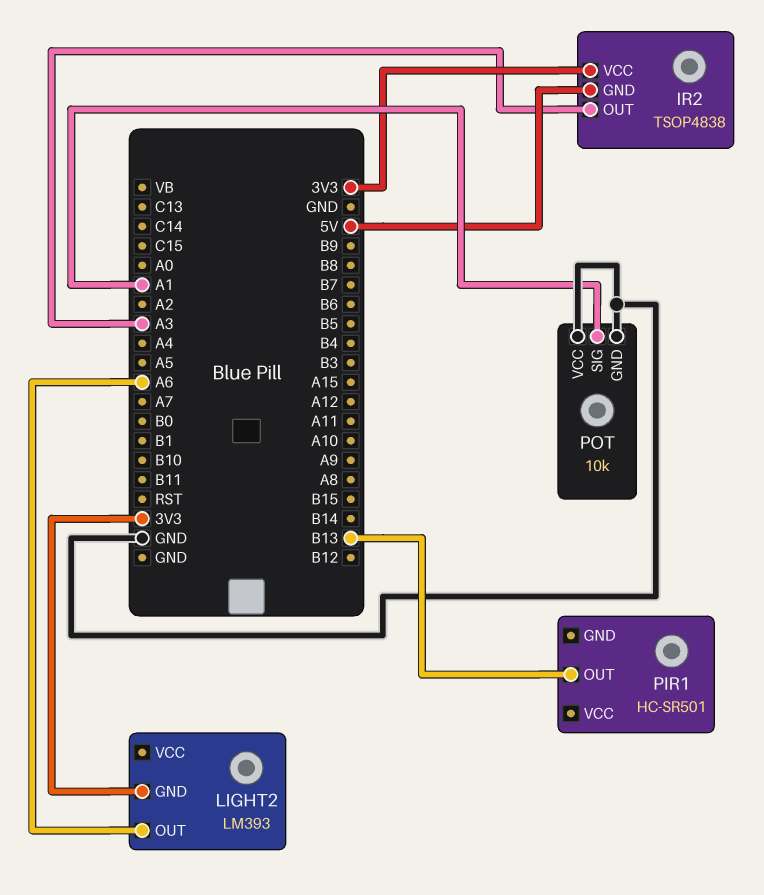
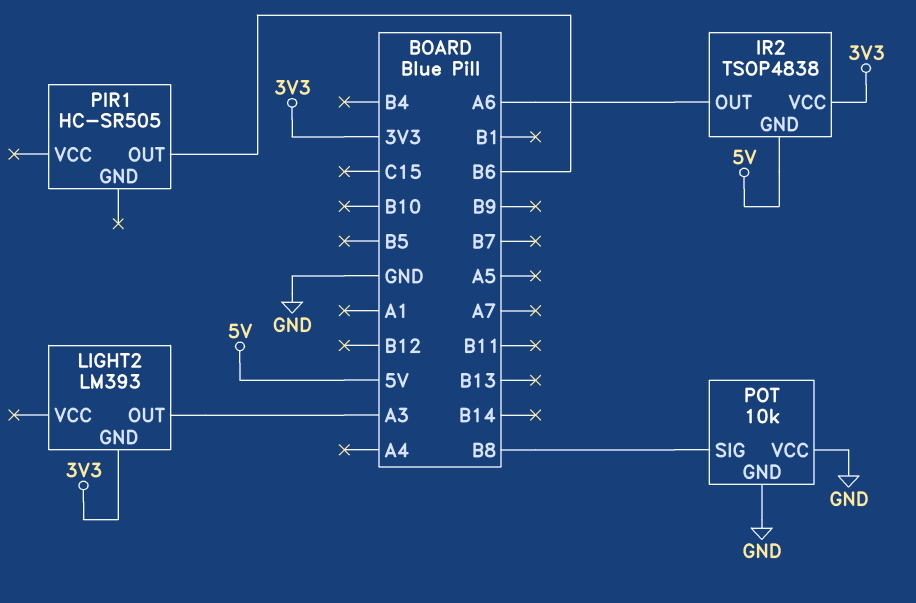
IR2 pin OUT: A3 -> A6
LIGHT2 pin OUT: A6 -> A3
PIR1: HC-SR501 -> HC-SR505
PIR1 pin OUT: B13 -> B6
POT pin SIG: A1 -> B8

